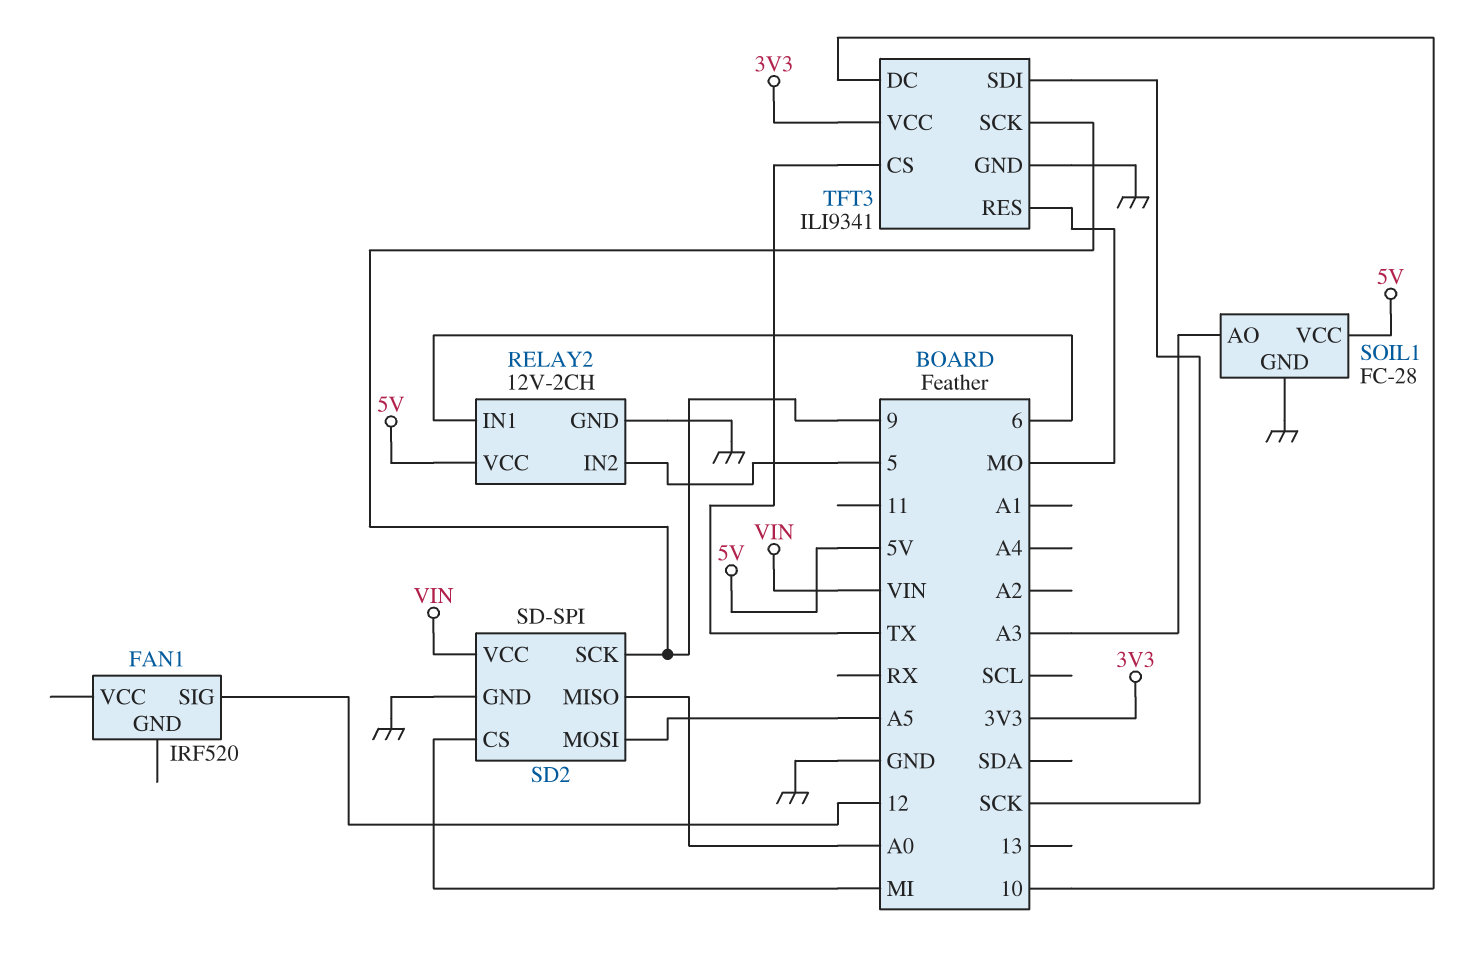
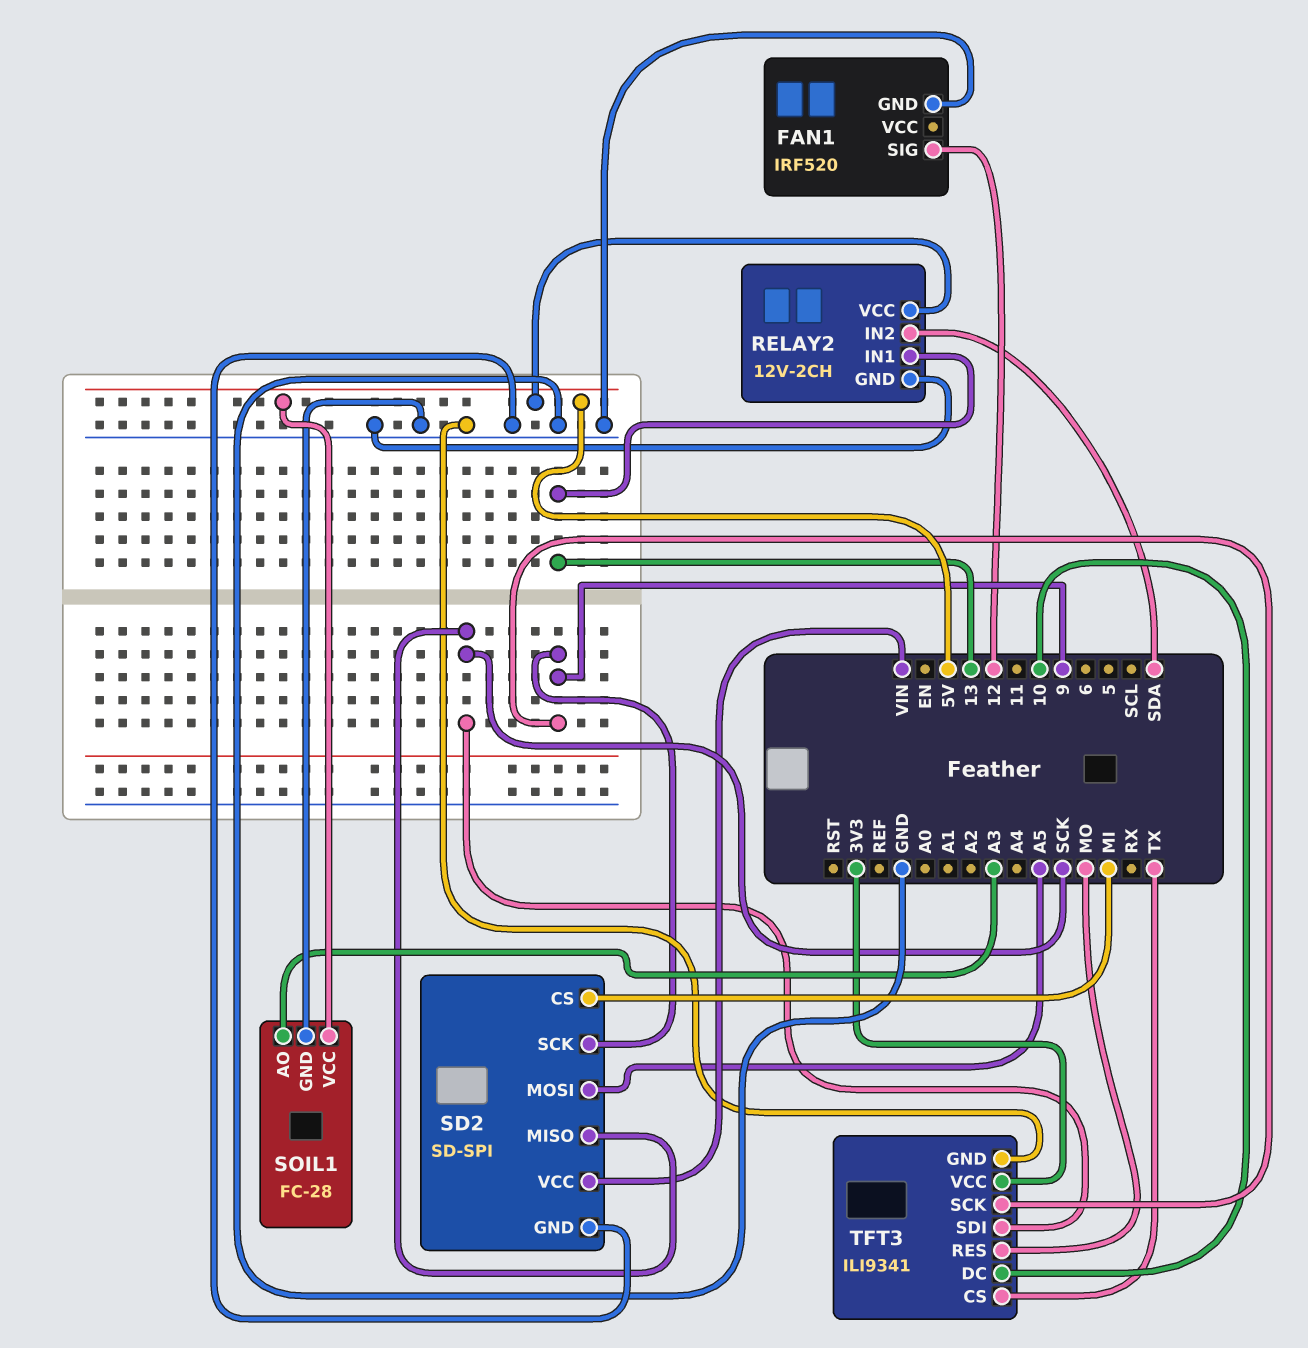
FAN1 pin GND: none -> GND
RELAY2 pin IN1: 6 -> 13
RELAY2 pin IN2: 5 -> SDA
SD2 pin MISO: A0 -> SCK

